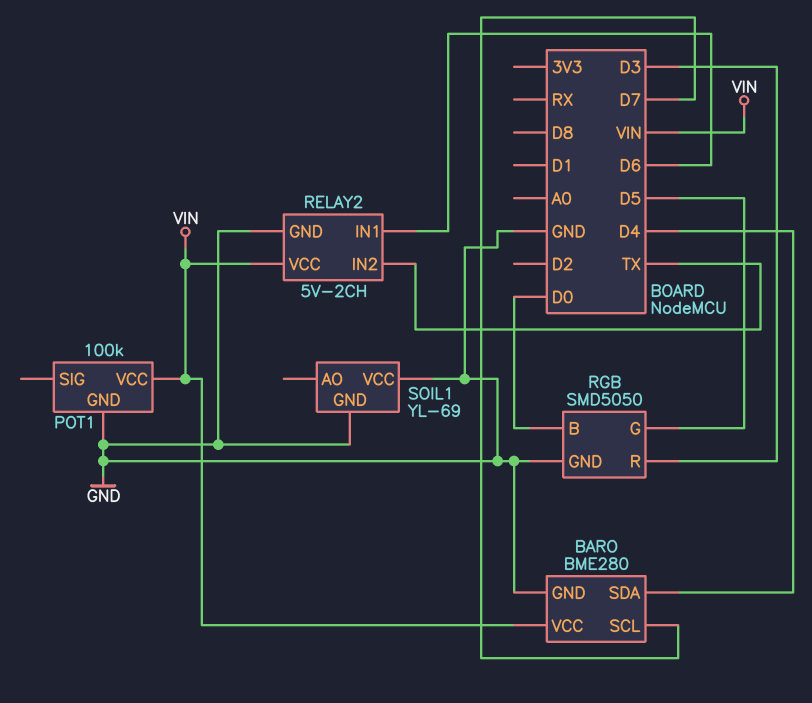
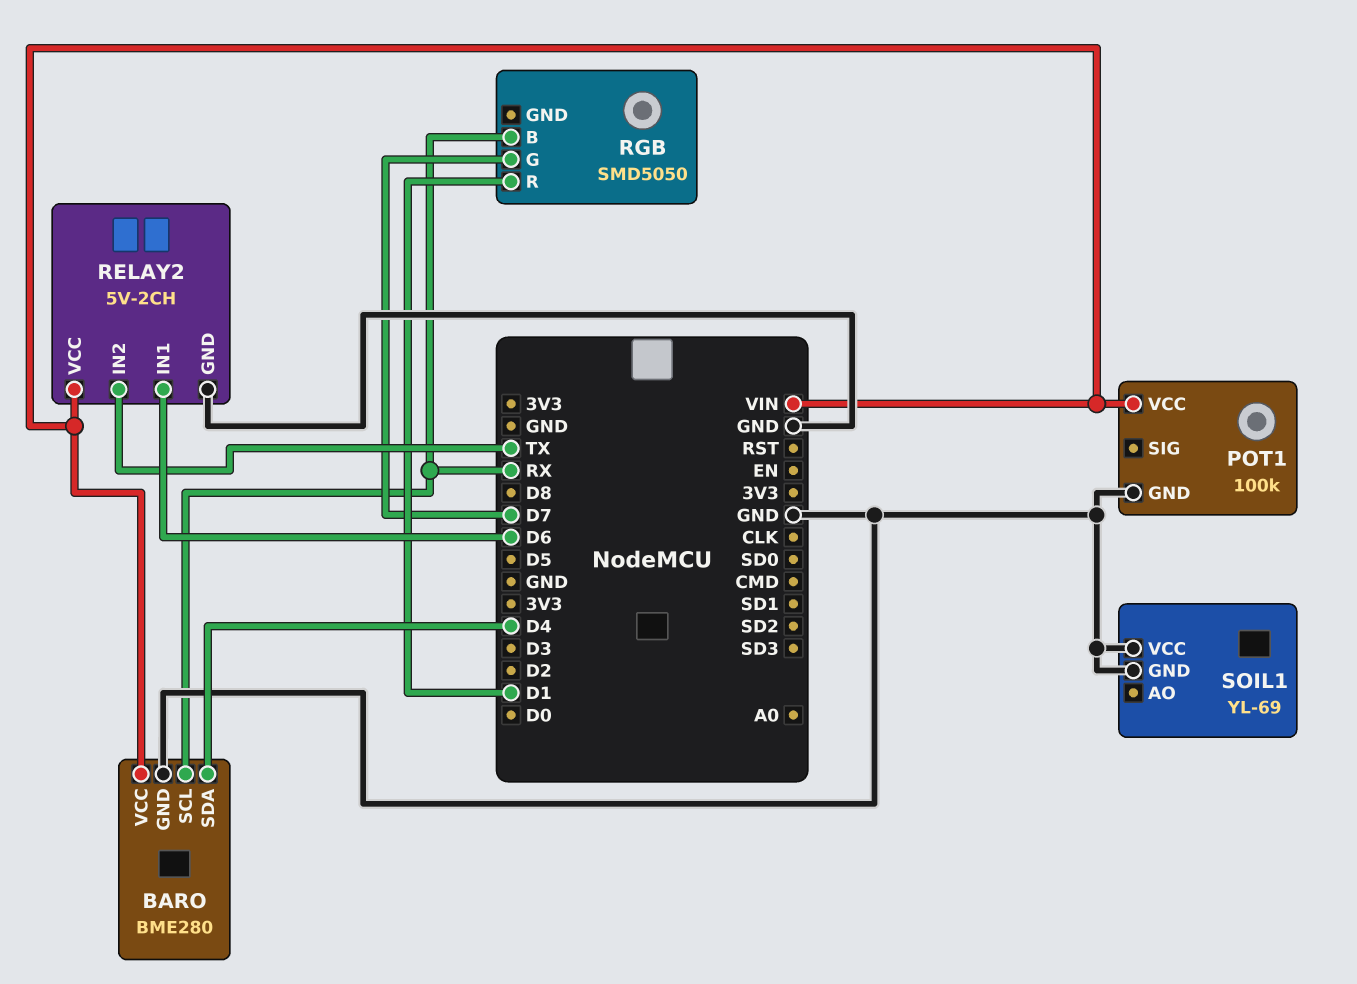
BARO pin SCL: D7 -> RX
RGB pin B: D0 -> RX
RGB pin G: D5 -> D7
RGB pin GND: GND -> none
RGB pin R: D3 -> D1

